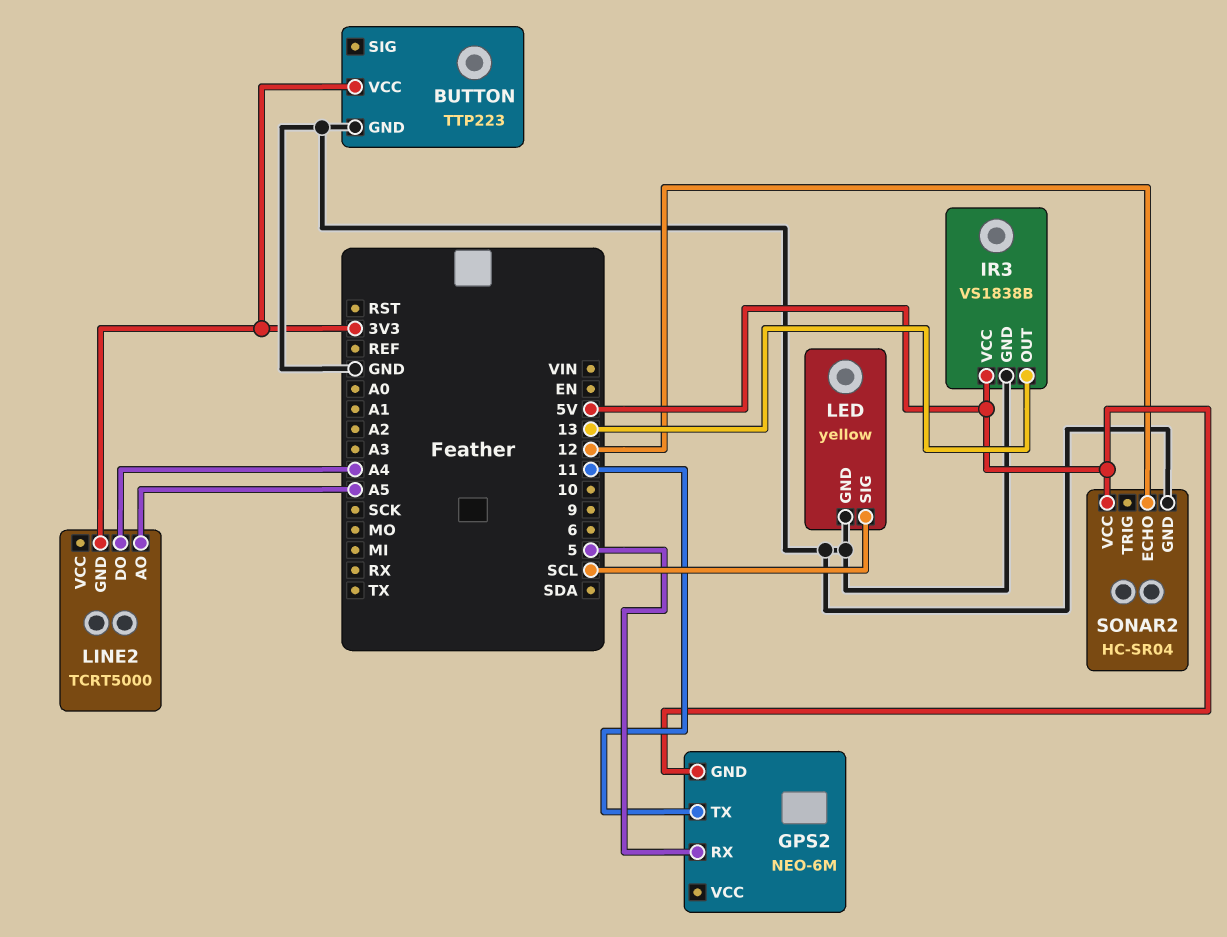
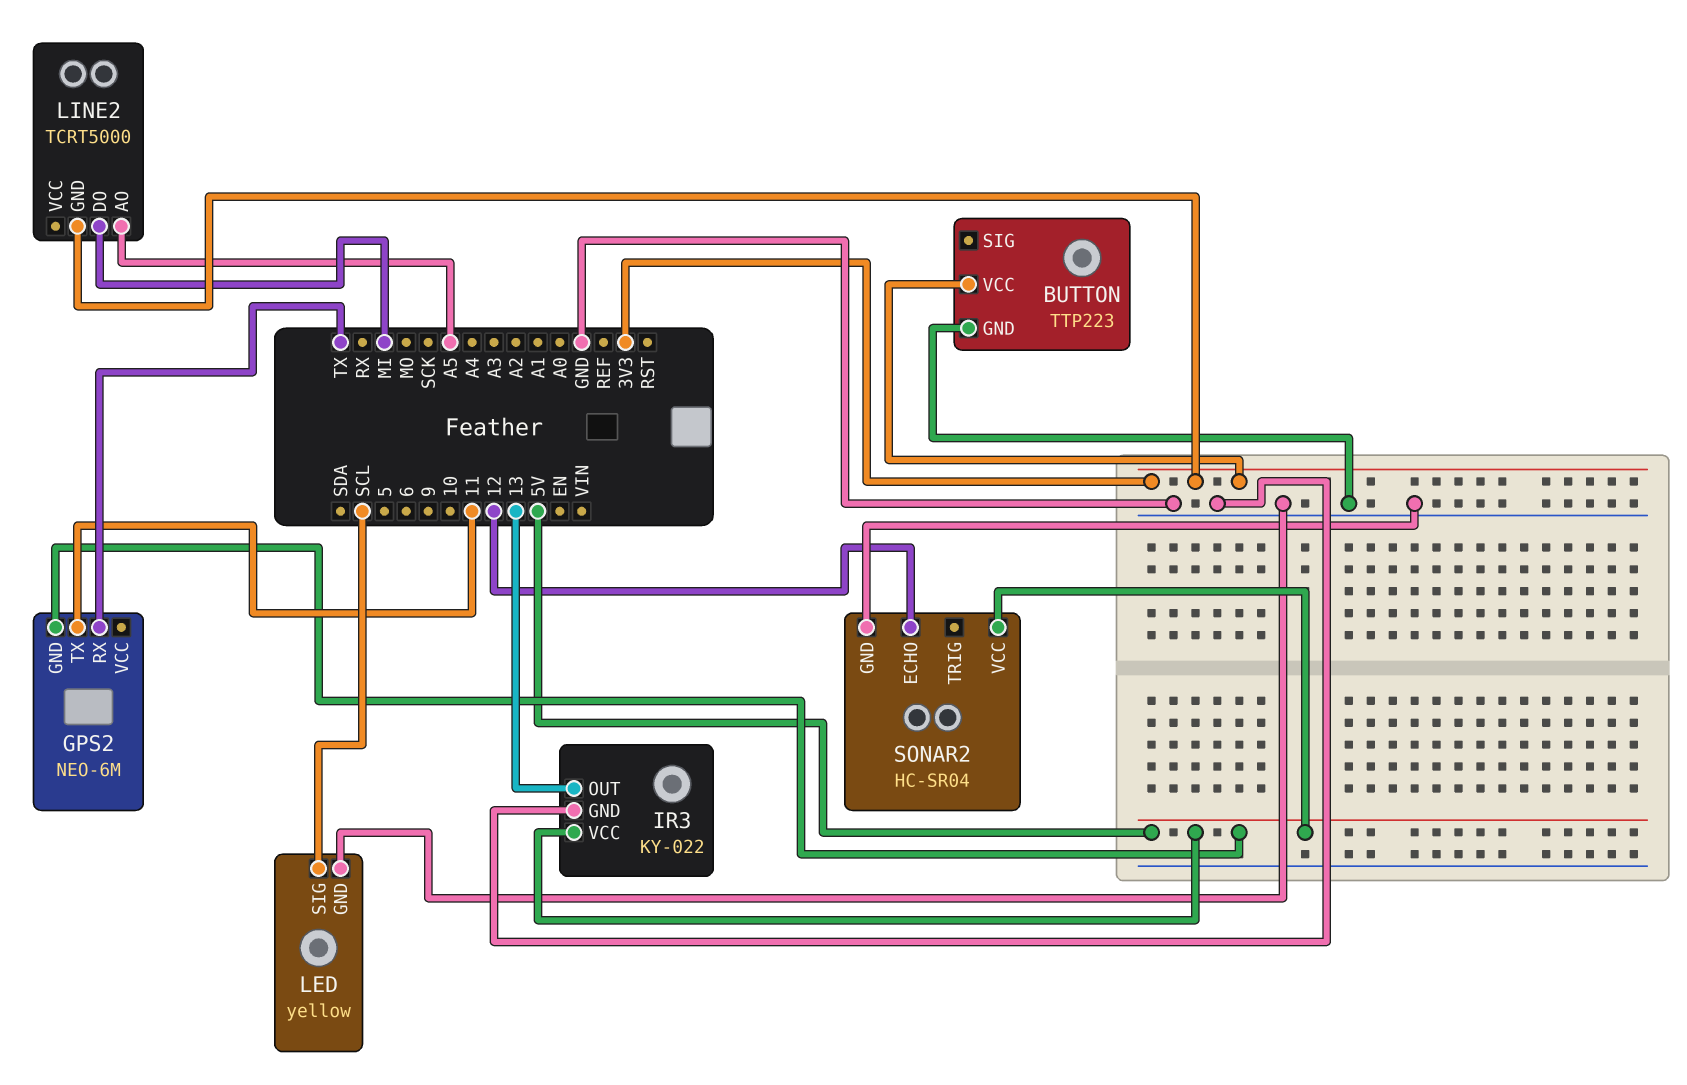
GPS2 pin RX: 5 -> TX
IR3: VS1838B -> KY-022
LINE2 pin DO: A4 -> MI

